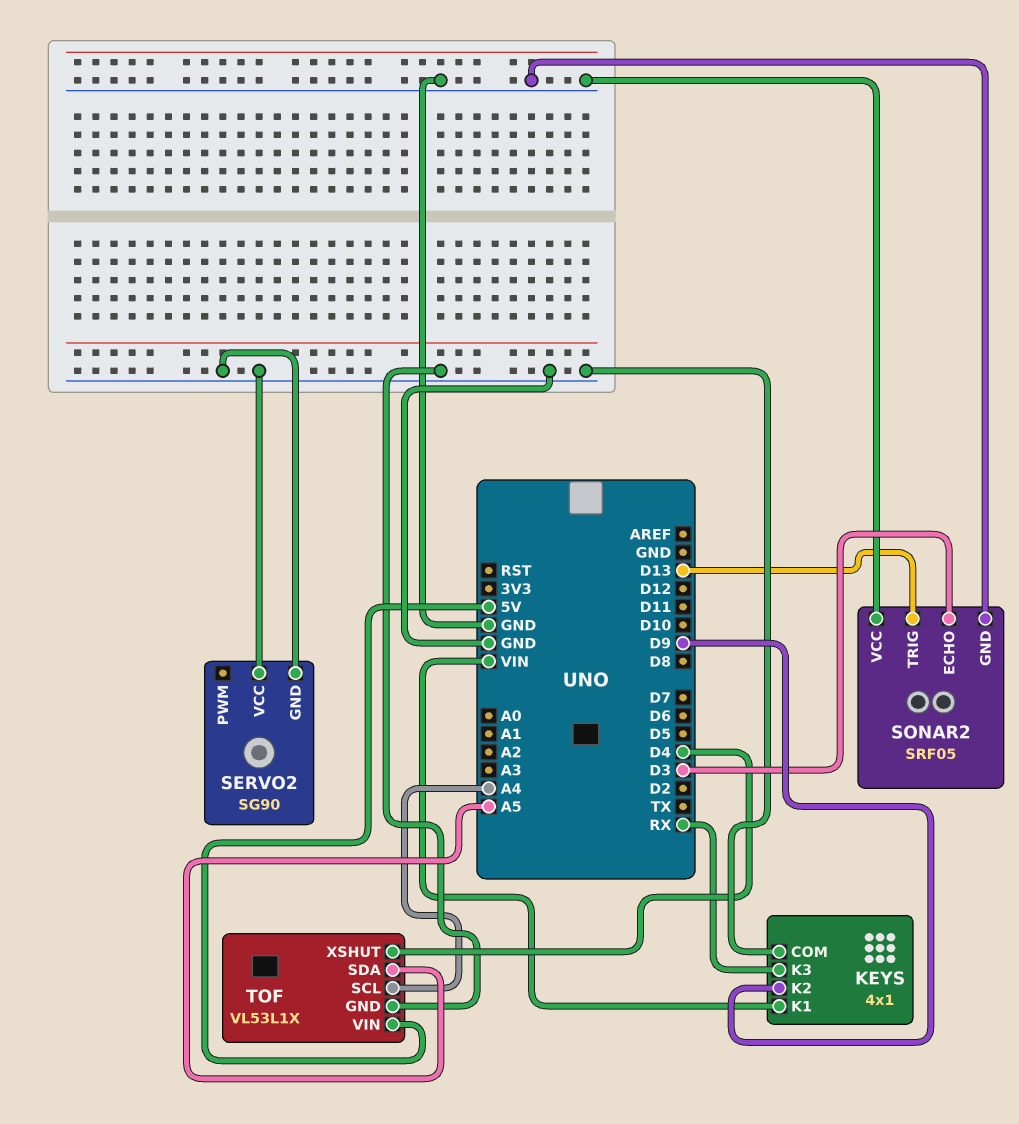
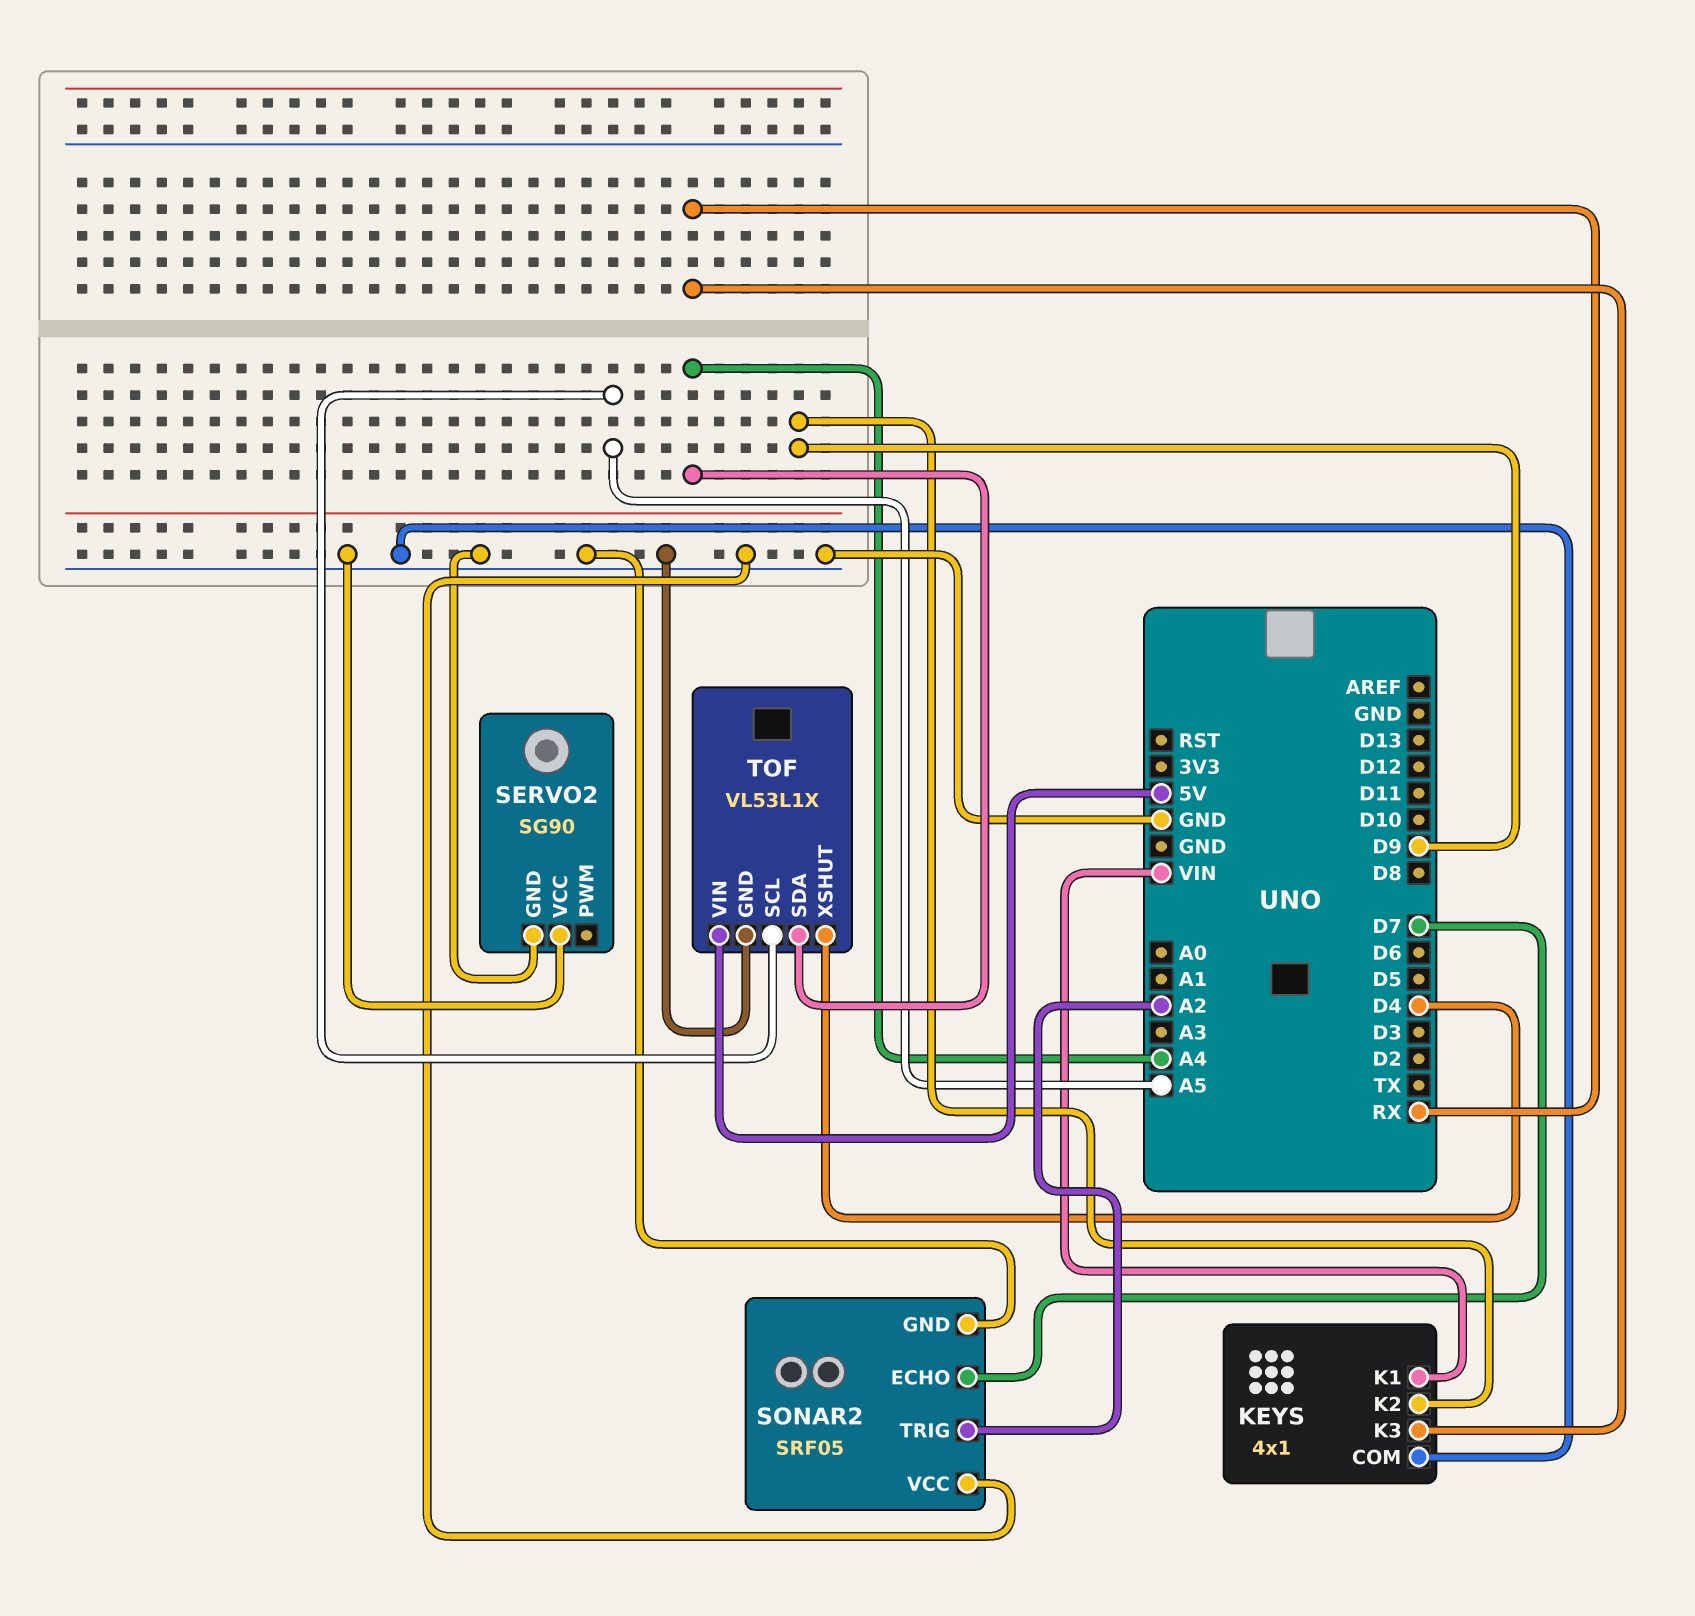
SONAR2 pin ECHO: D3 -> D7
SONAR2 pin TRIG: D13 -> A2
TOF pin SCL: A4 -> A5
TOF pin SDA: A5 -> A4

